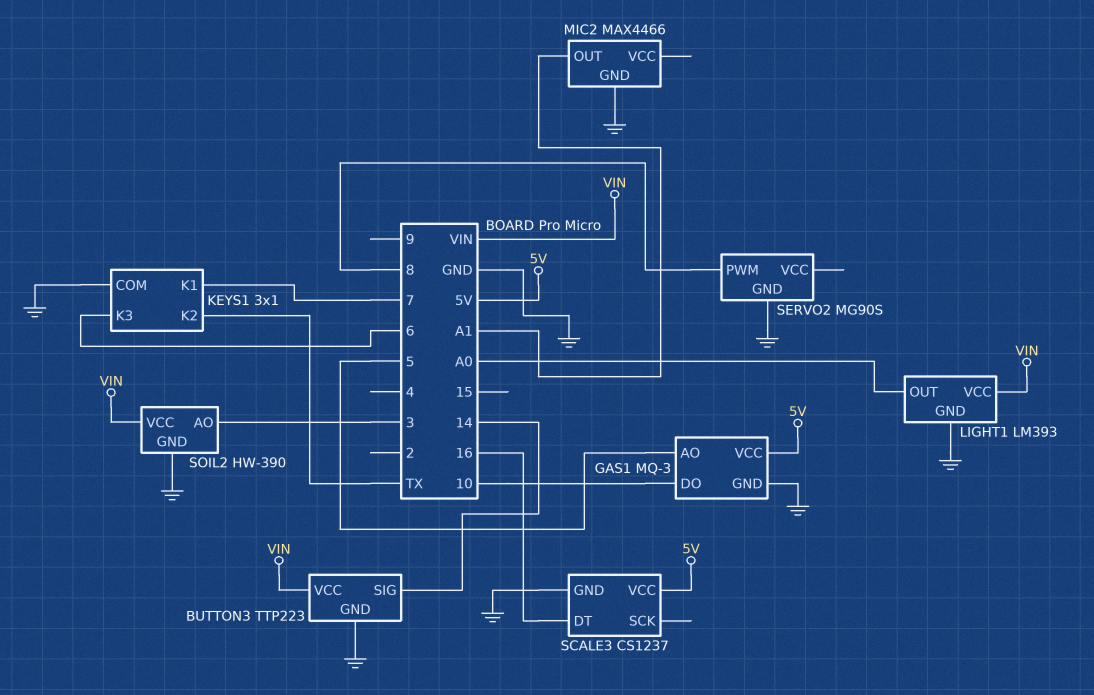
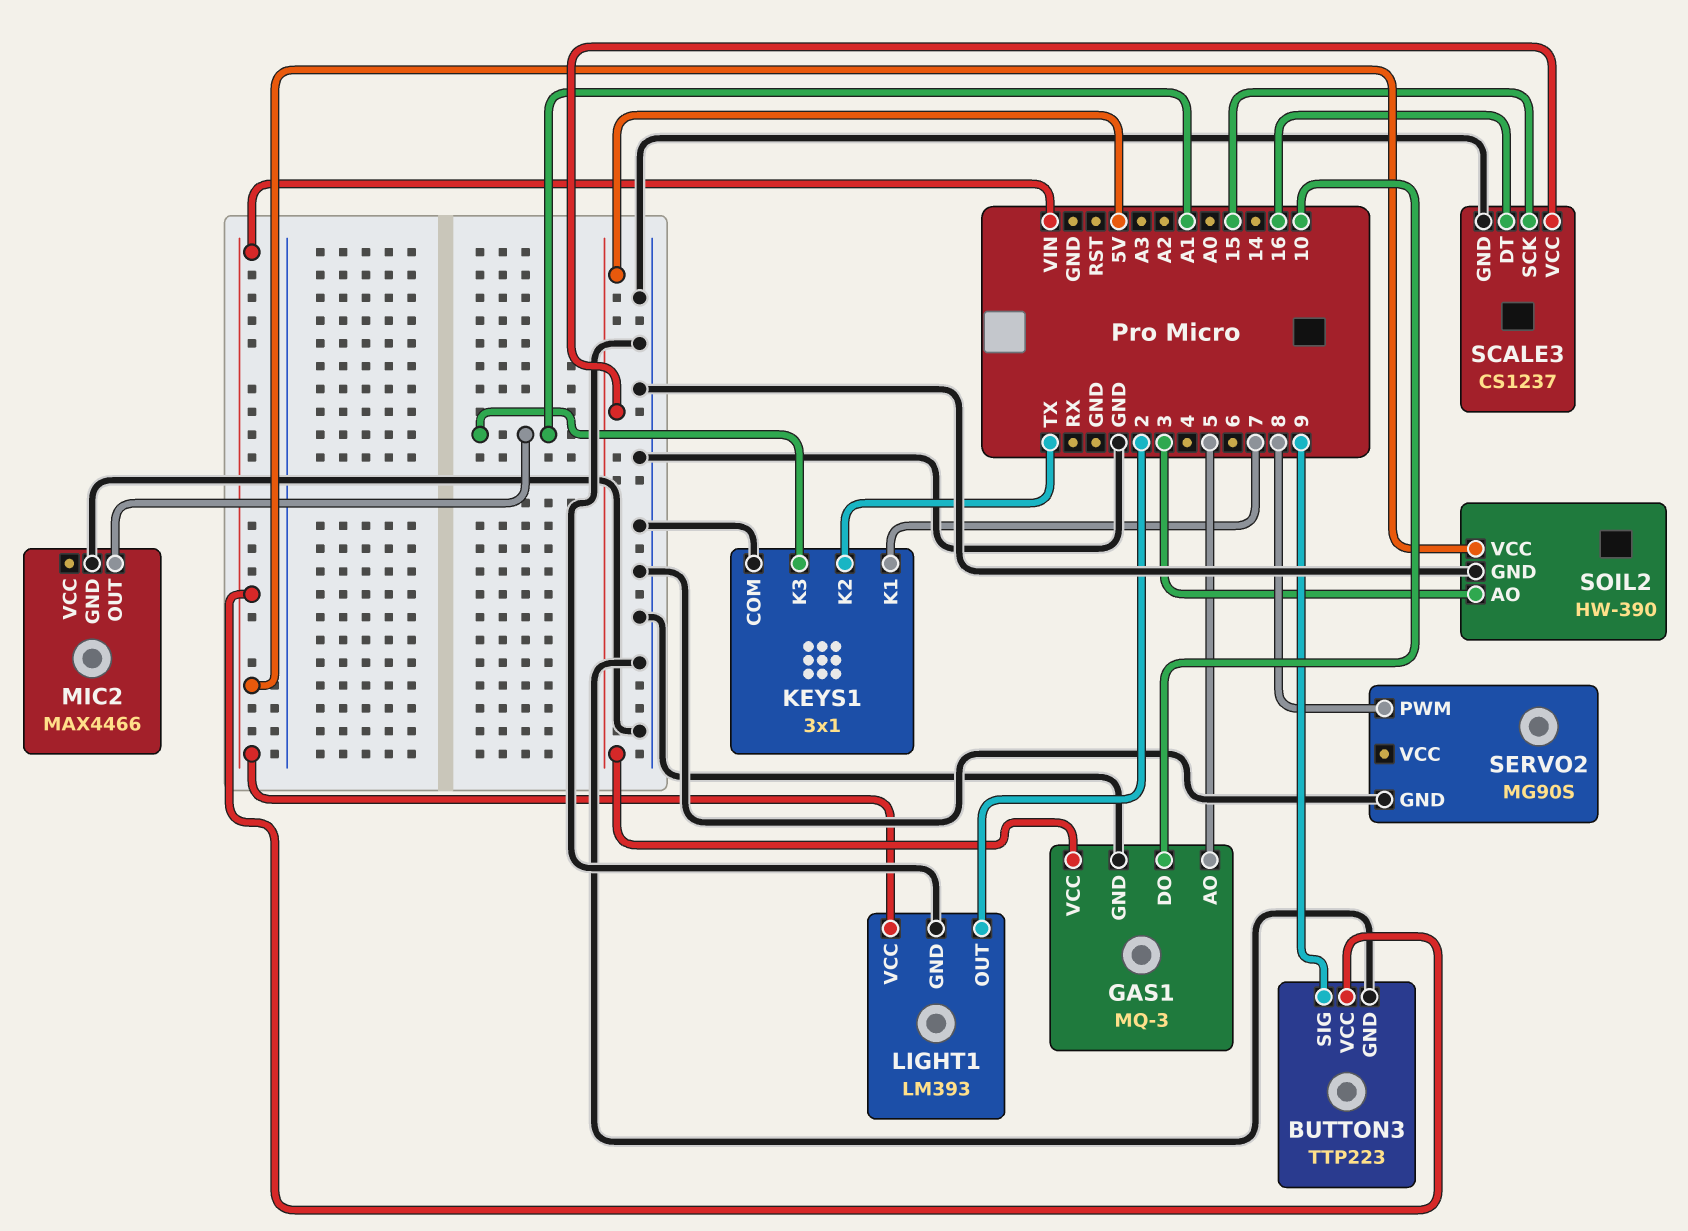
BUTTON3 pin SIG: 14 -> 9
KEYS1 pin K3: 6 -> A1
LIGHT1 pin OUT: A0 -> 2
SCALE3 pin SCK: none -> 15

